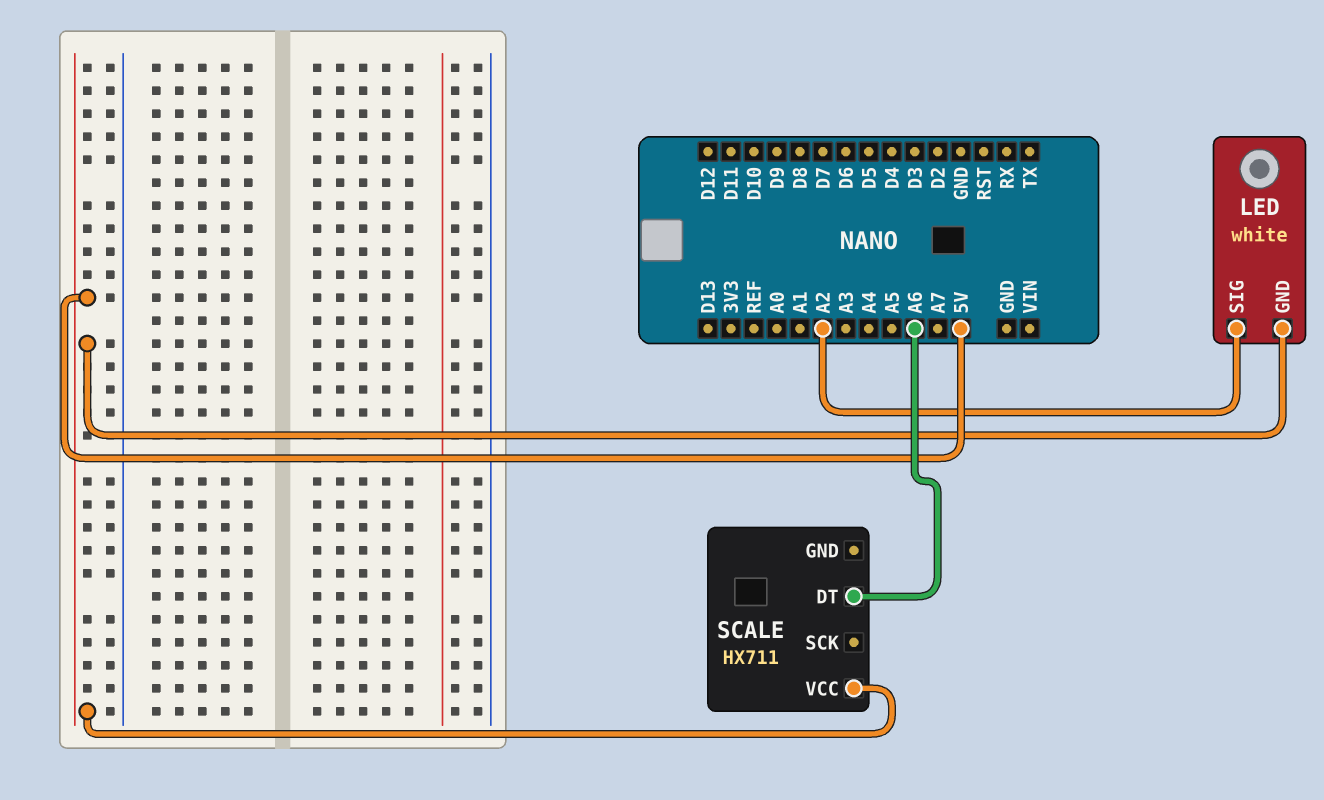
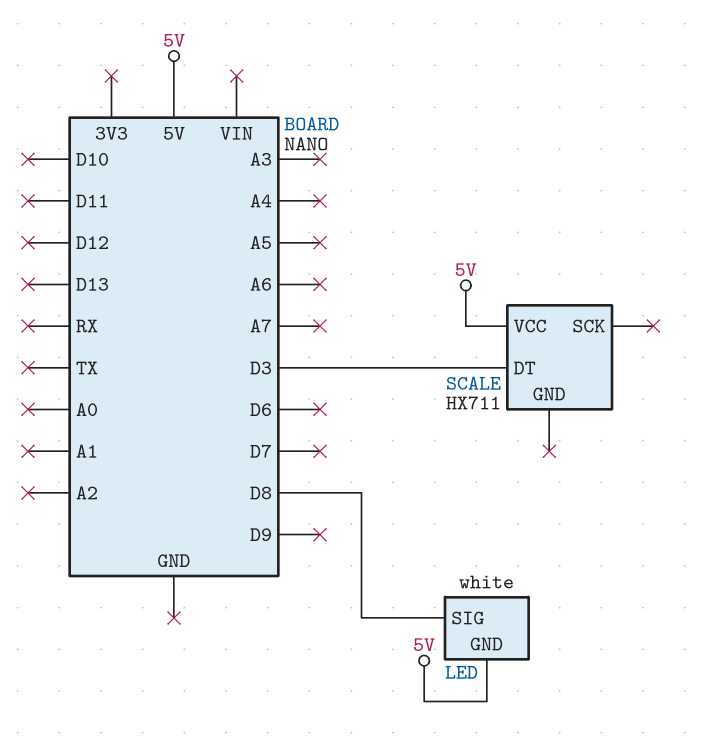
LED pin SIG: A2 -> D8
SCALE pin DT: A6 -> D3

